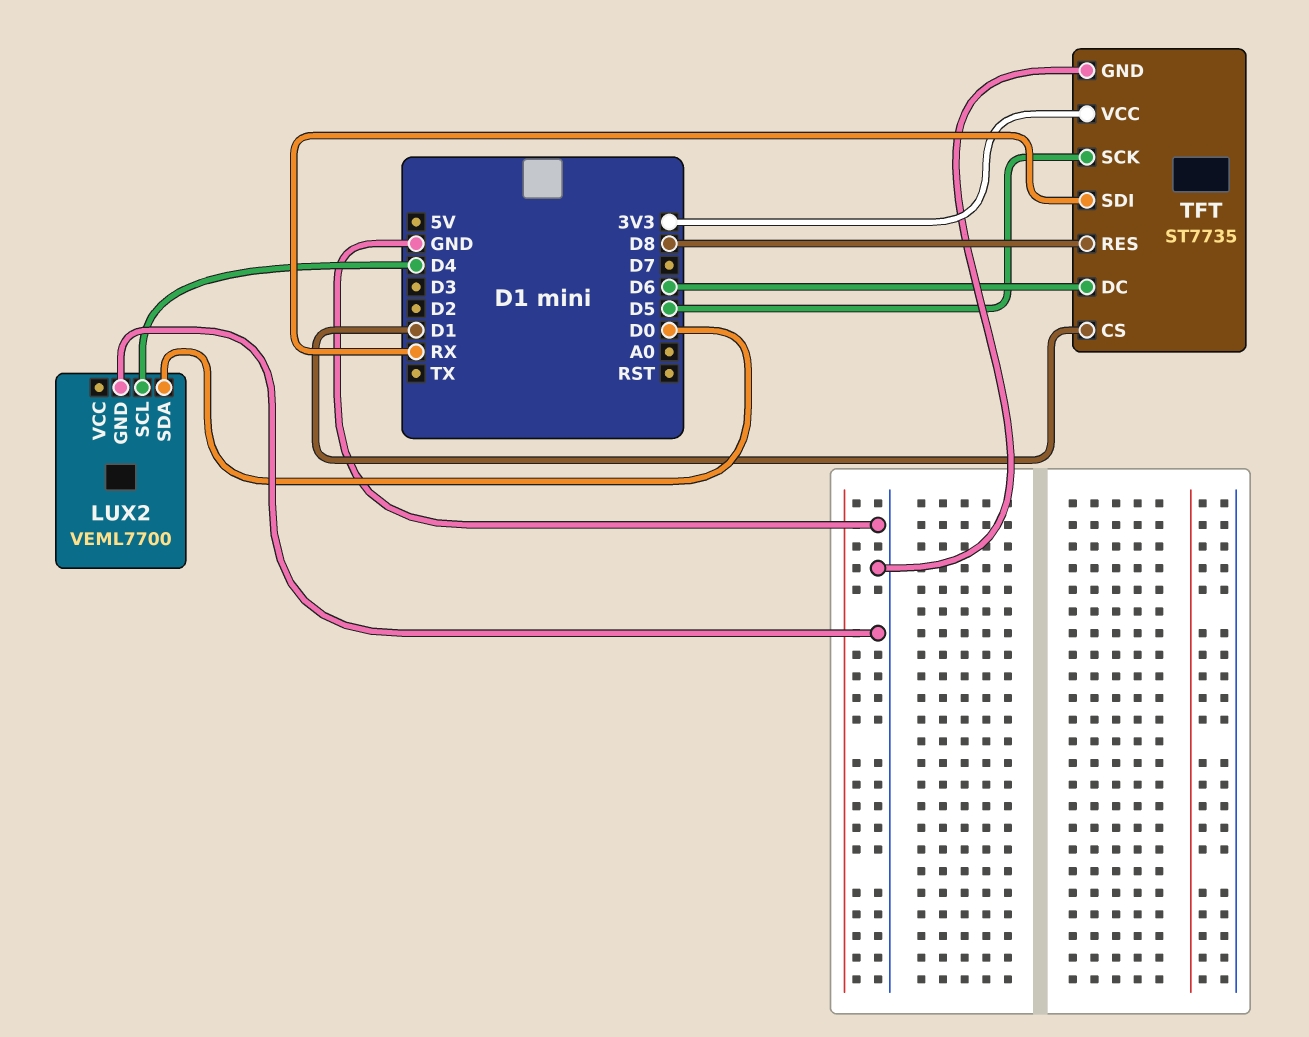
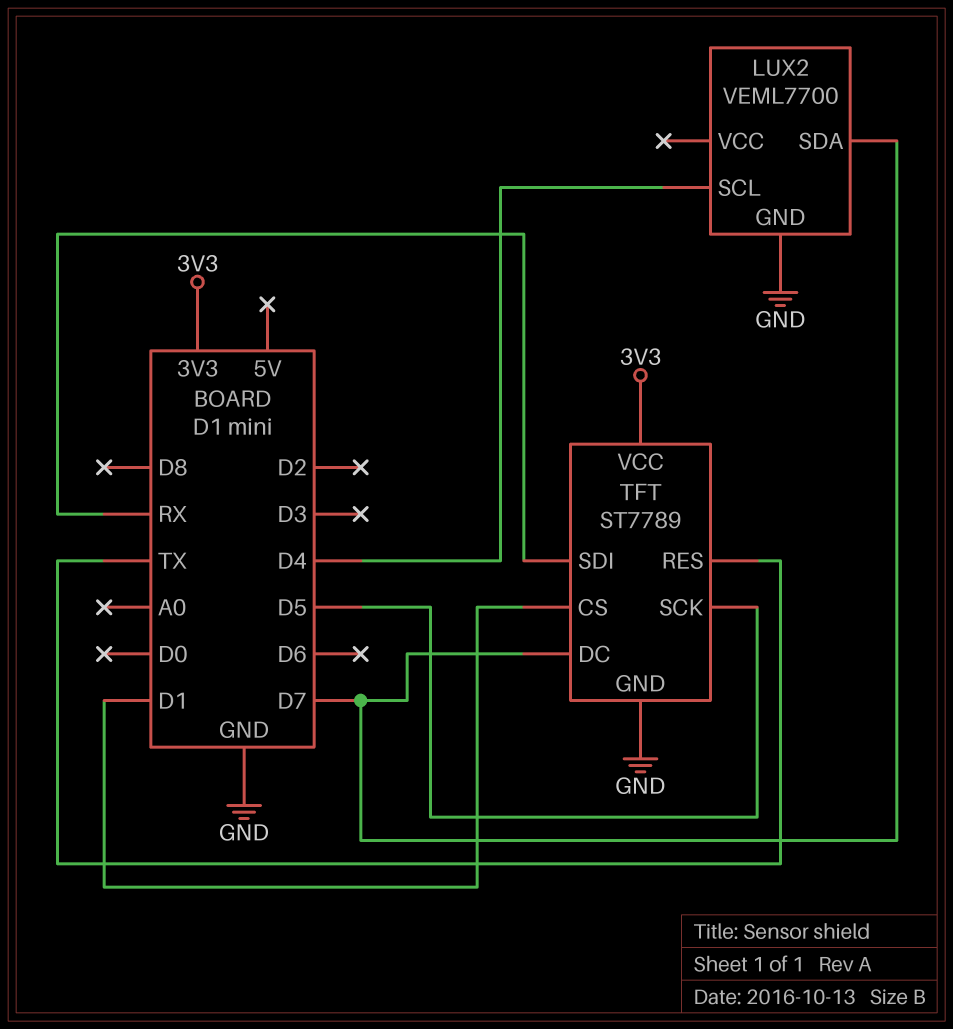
LUX2 pin SDA: D0 -> D7
TFT: ST7735 -> ST7789
TFT pin DC: D6 -> D7
TFT pin RES: D8 -> TX

